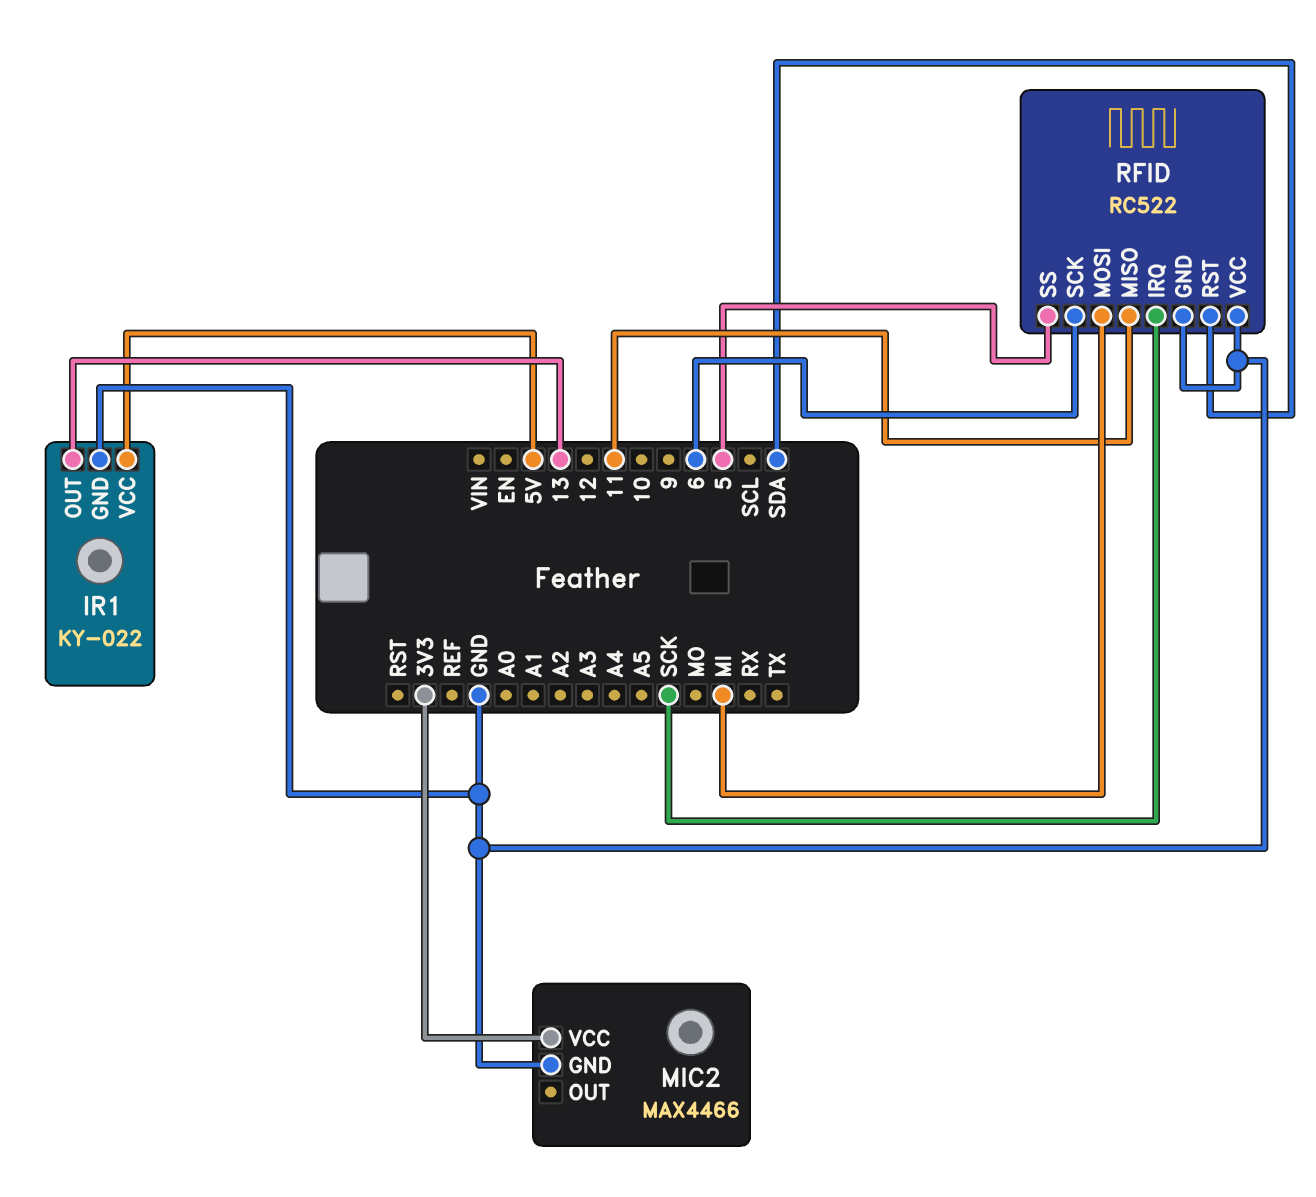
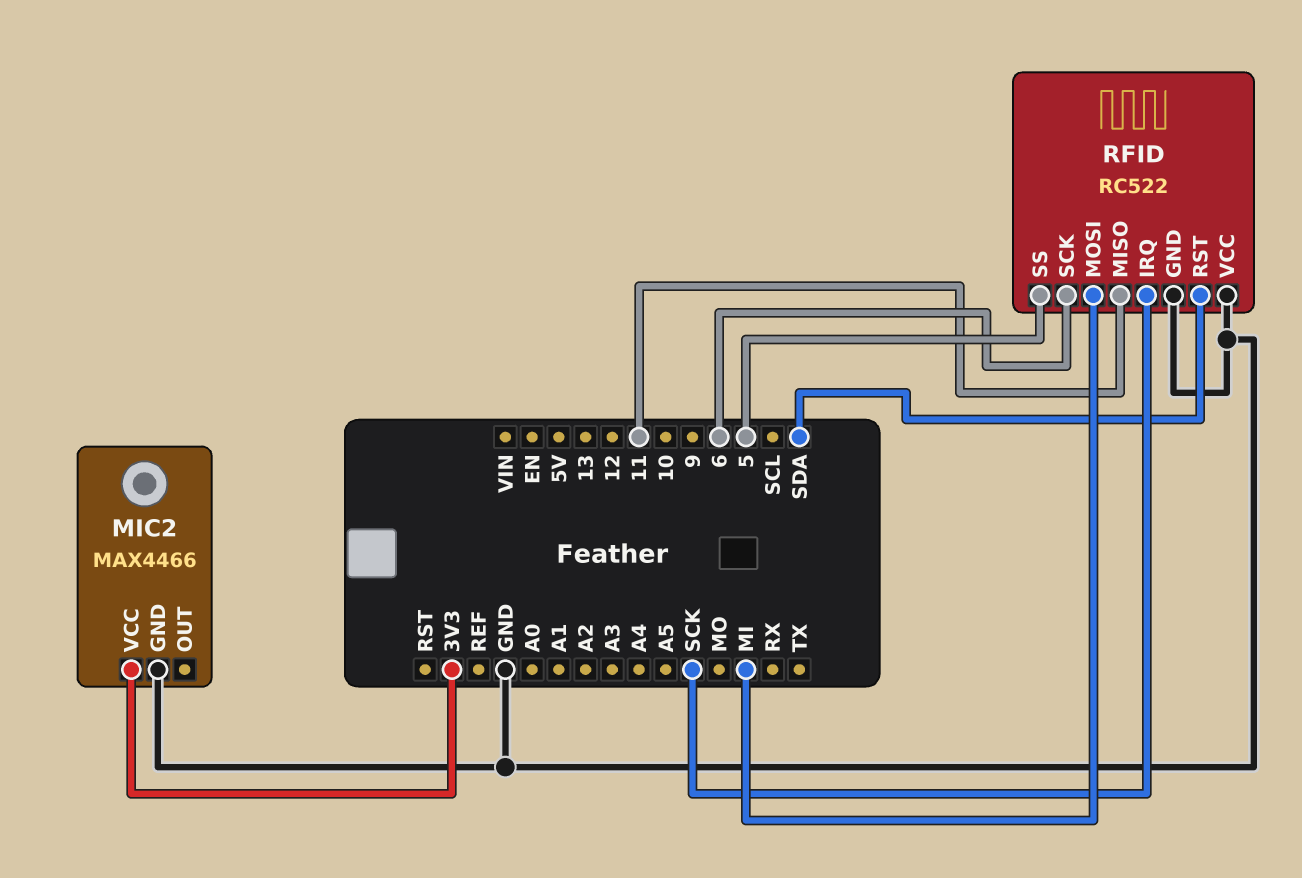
IR1: KY-022 -> none
IR1 pin GND: GND -> none
IR1 pin OUT: 13 -> none
IR1 pin VCC: 5V -> none

